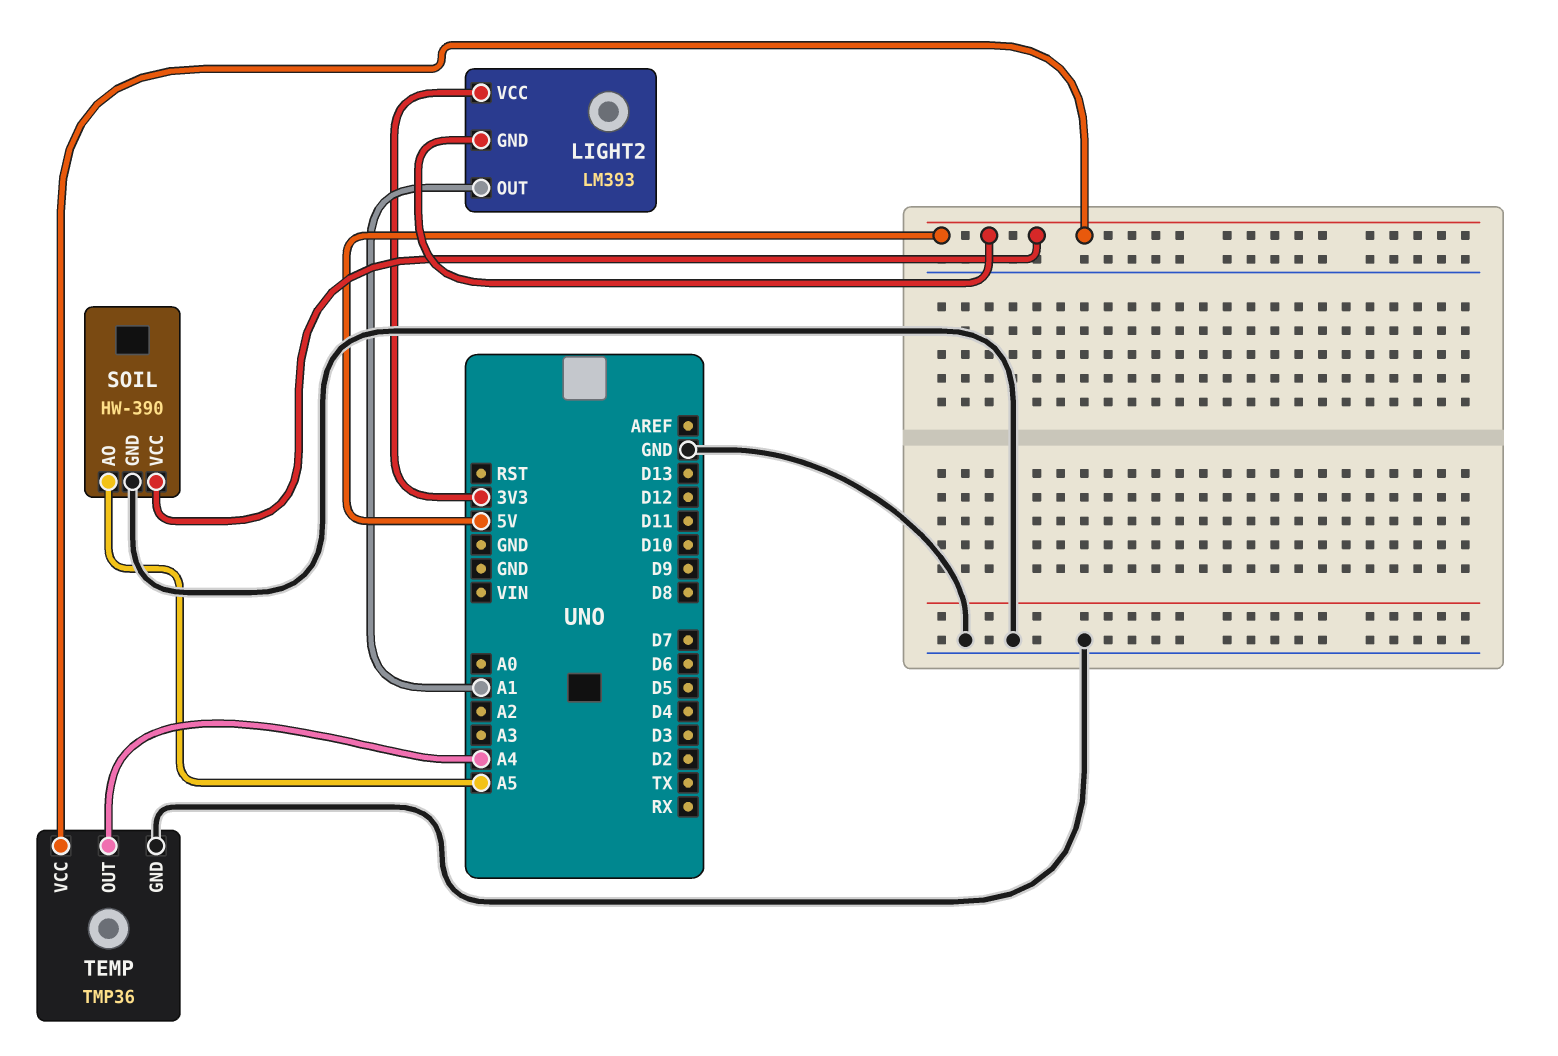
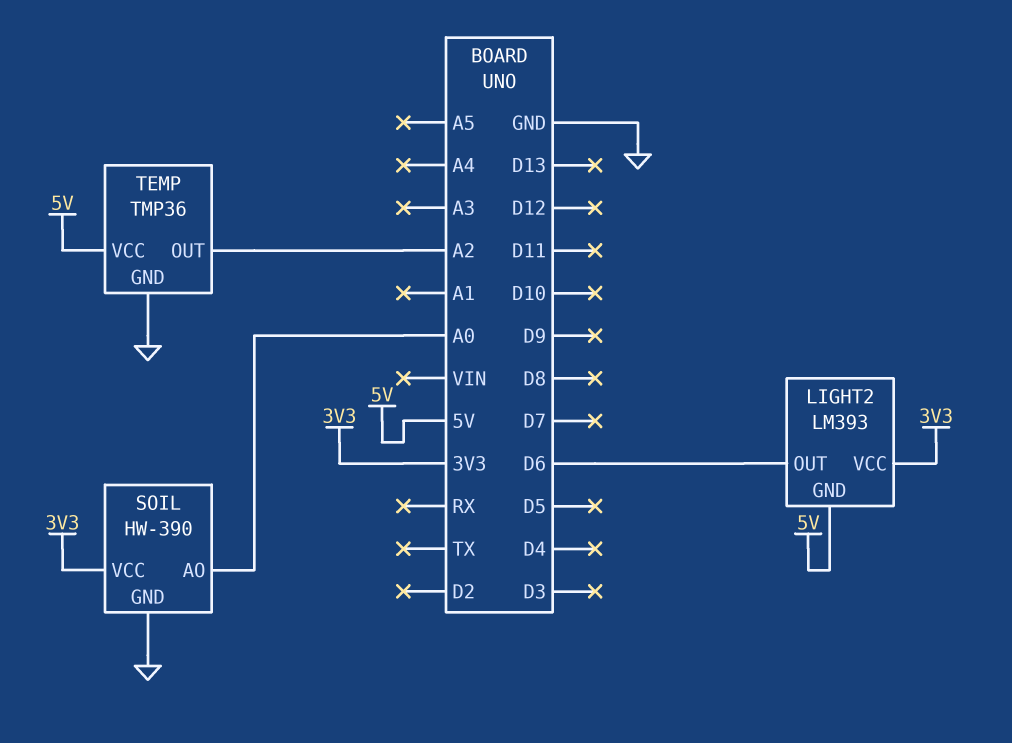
LIGHT2 pin OUT: A1 -> D6
SOIL pin AO: A5 -> A0
SOIL pin VCC: 5V -> 3V3
TEMP pin OUT: A4 -> A2

